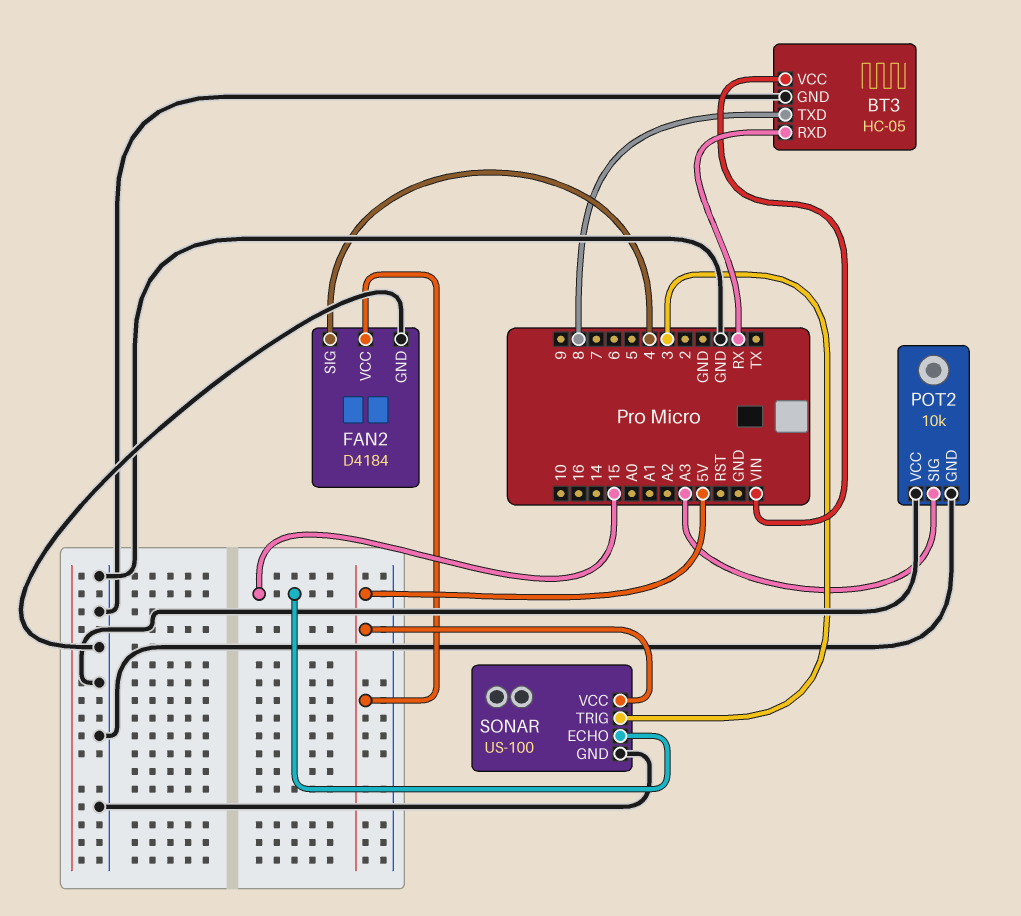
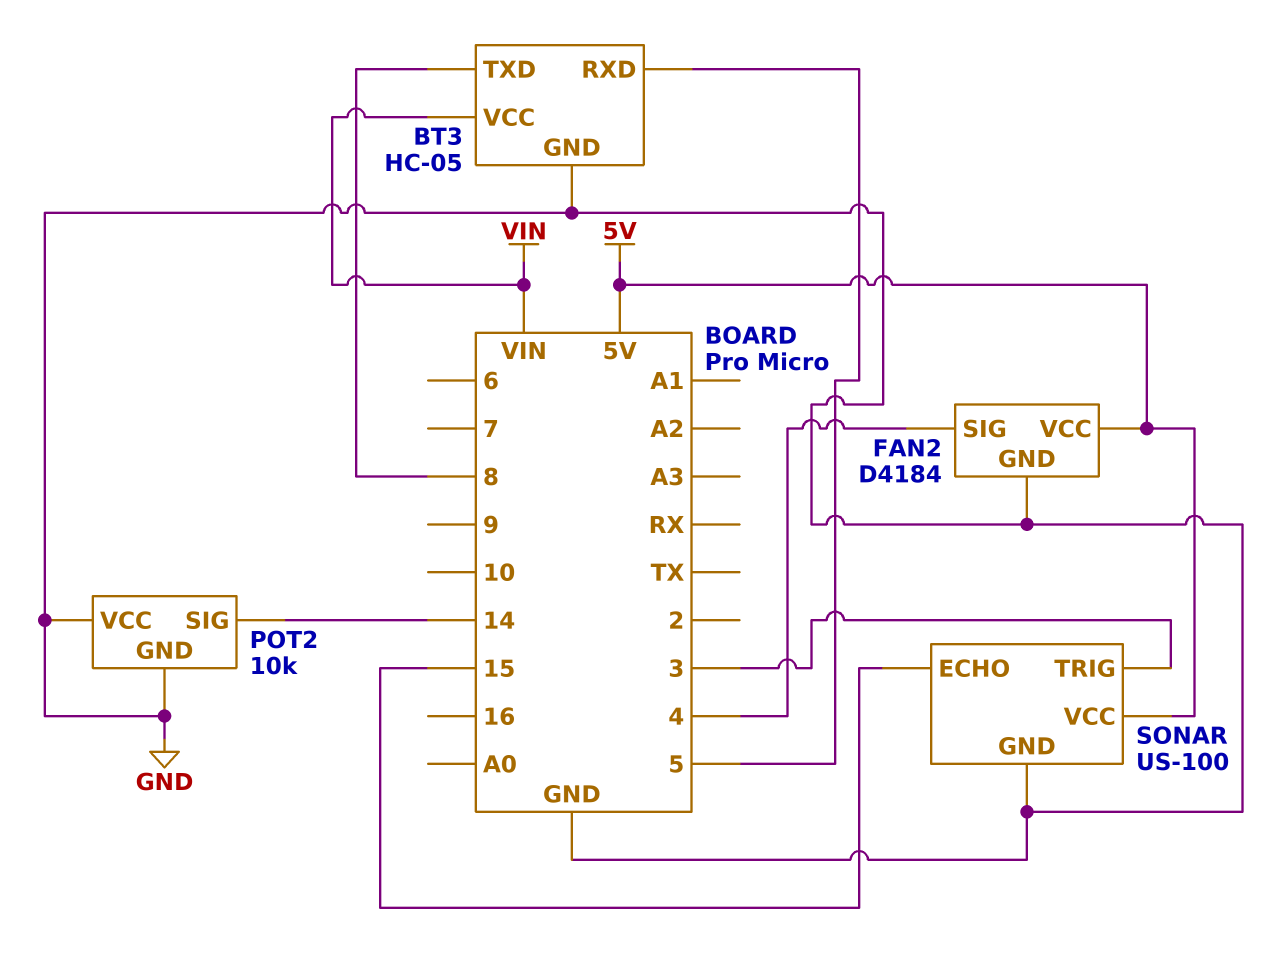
BT3 pin RXD: RX -> 5
POT2 pin SIG: A3 -> 14

